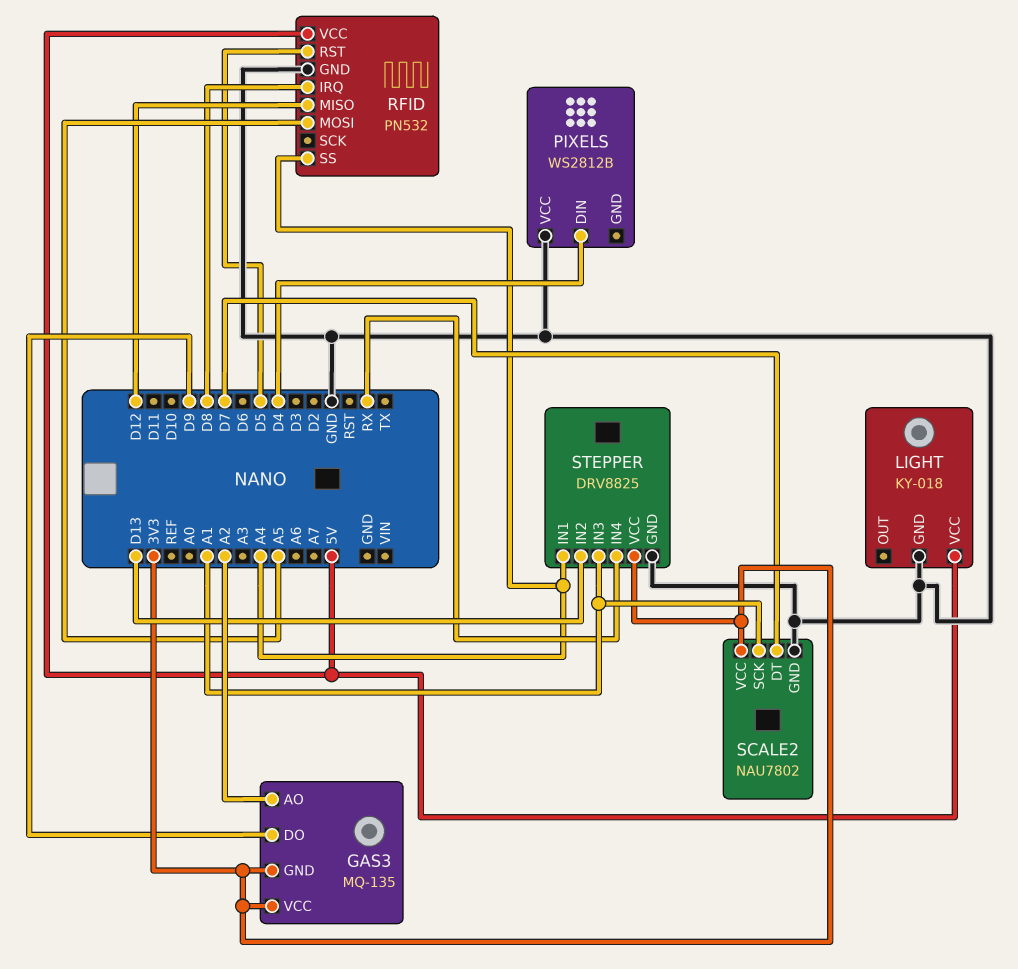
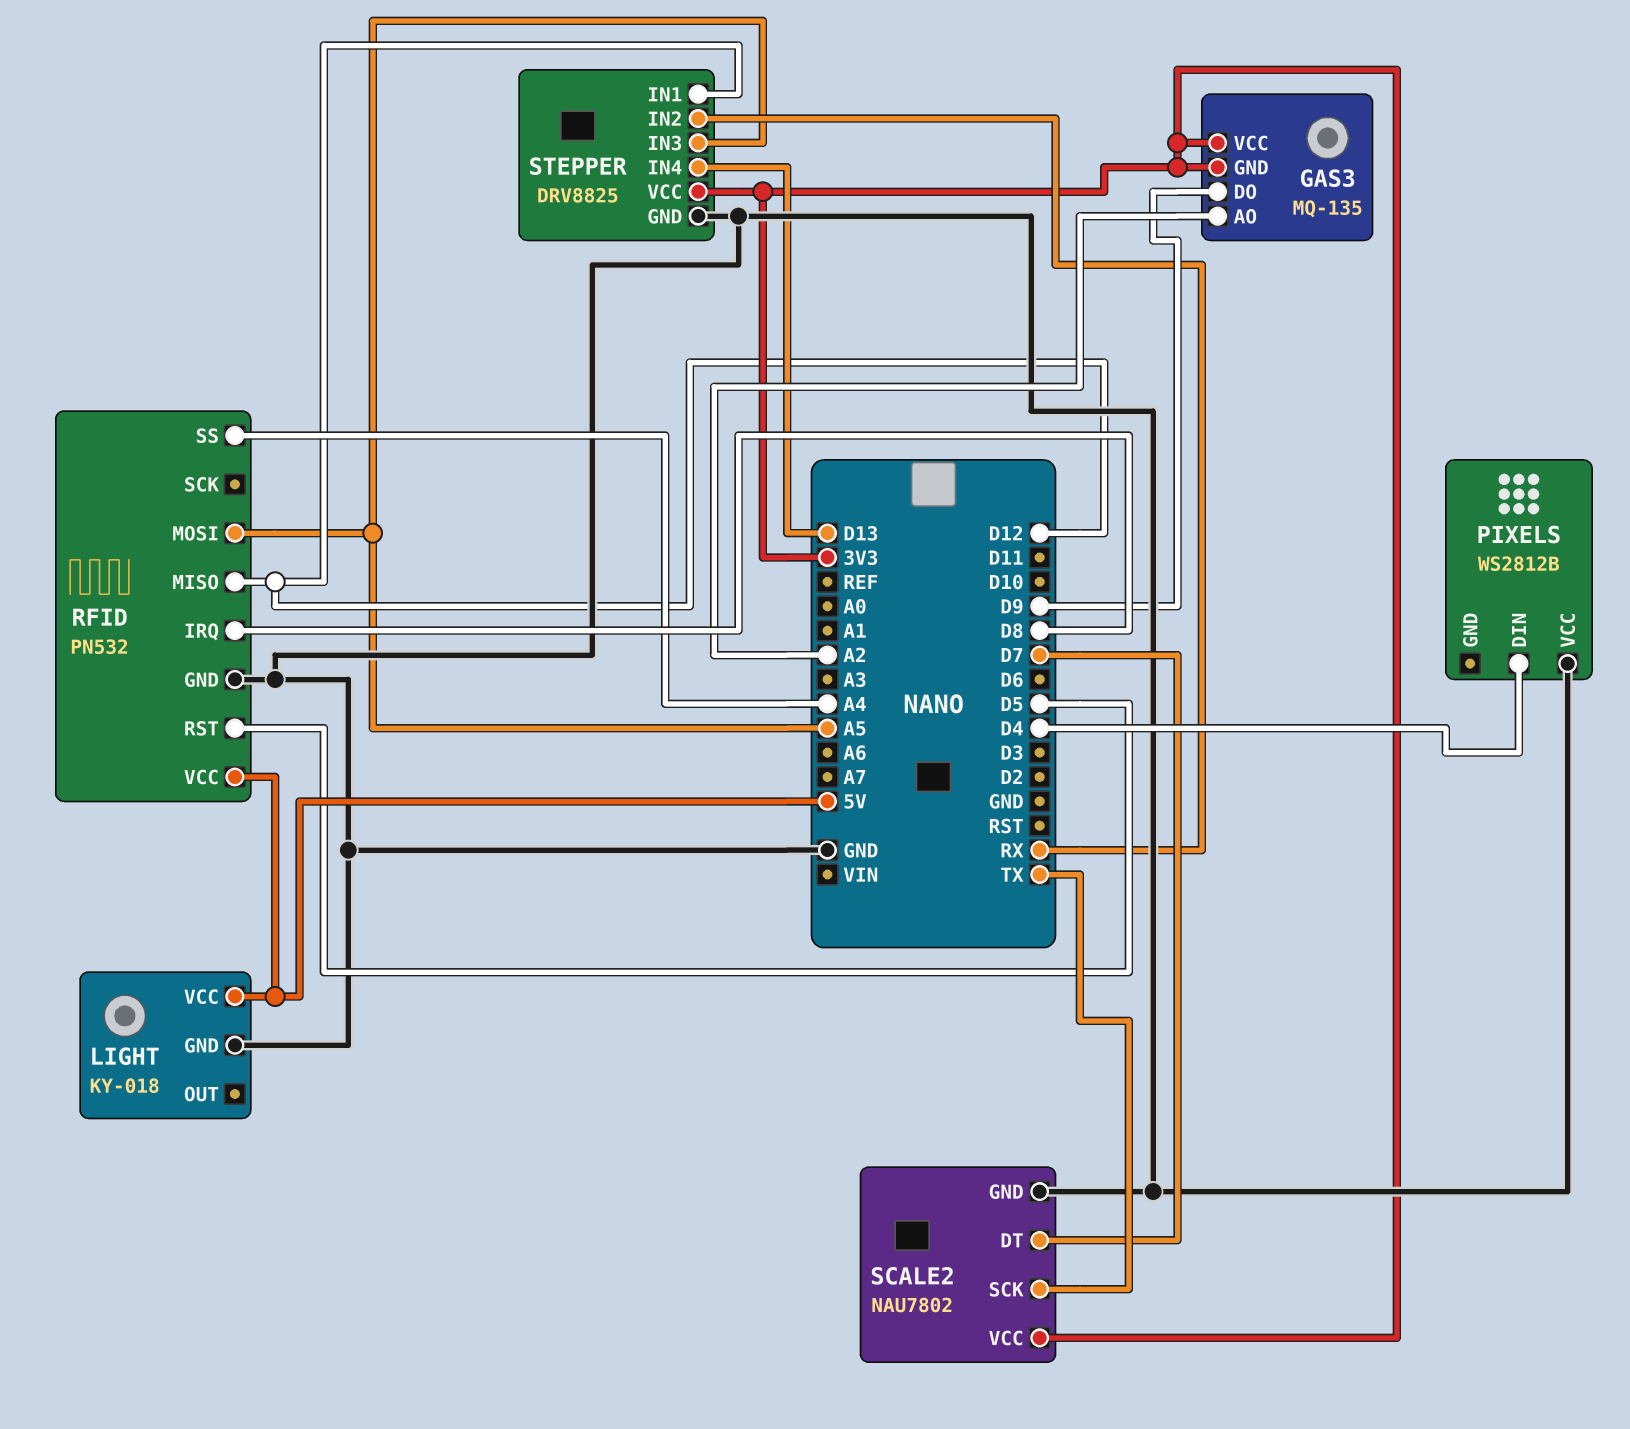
SCALE2 pin SCK: A1 -> TX
STEPPER pin IN1: A4 -> D12
STEPPER pin IN2: D13 -> RX
STEPPER pin IN3: A1 -> A5
STEPPER pin IN4: RX -> D13

